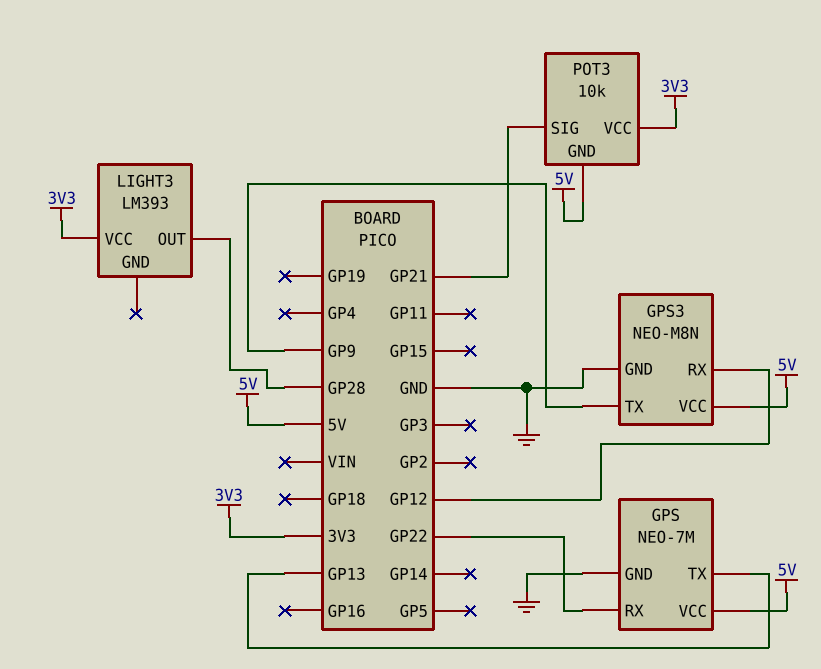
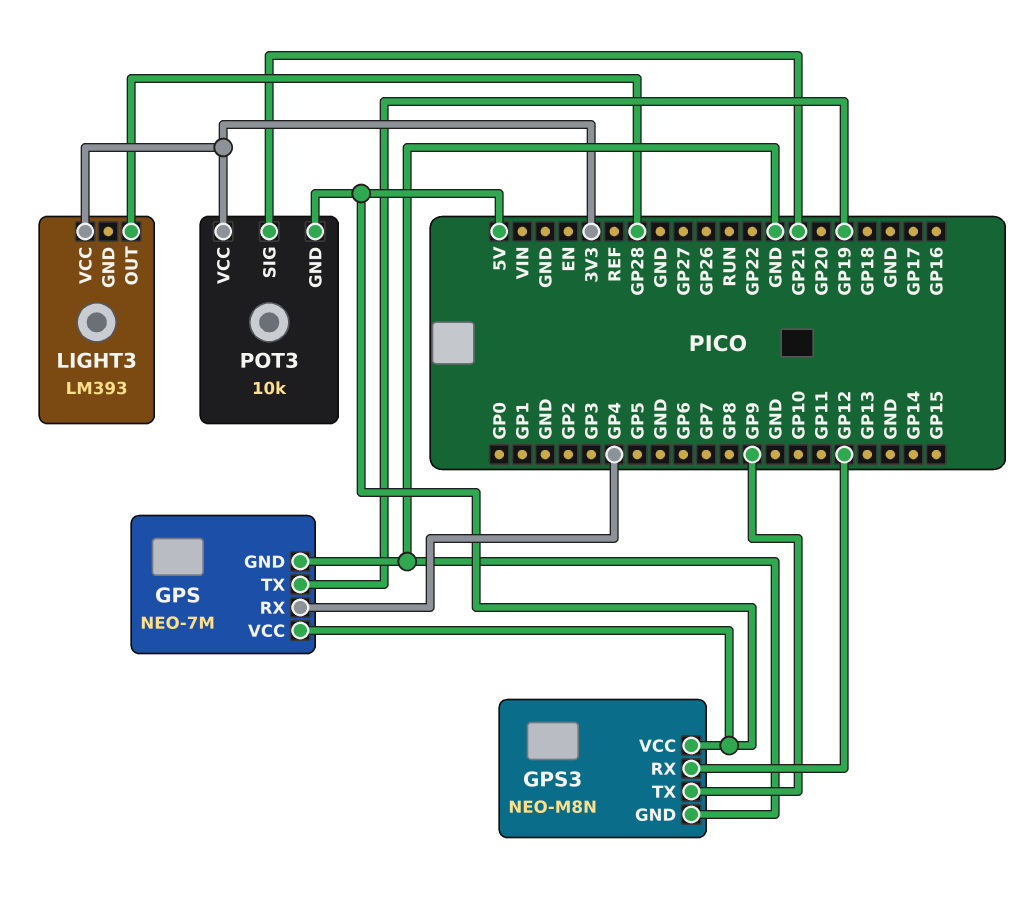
GPS pin RX: GP22 -> GP4
GPS pin TX: GP13 -> GP19

